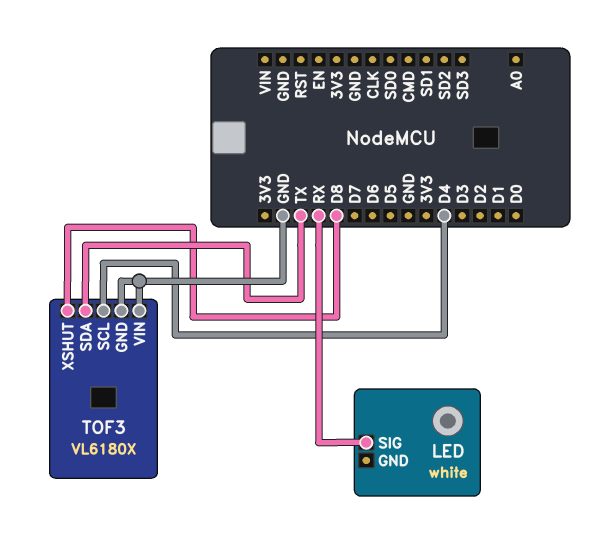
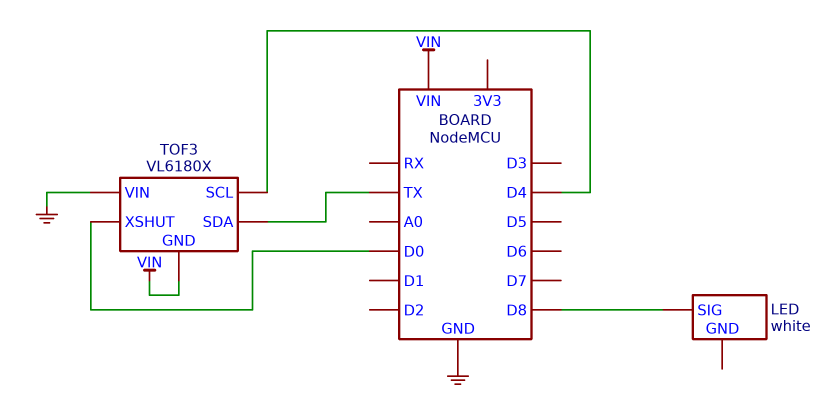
LED pin SIG: RX -> D8
TOF3 pin GND: GND -> VIN
TOF3 pin XSHUT: D8 -> D0

